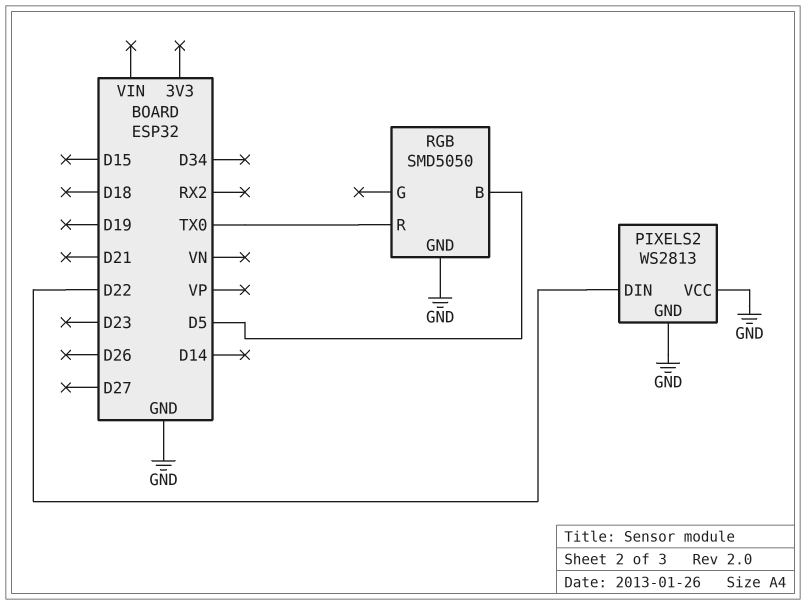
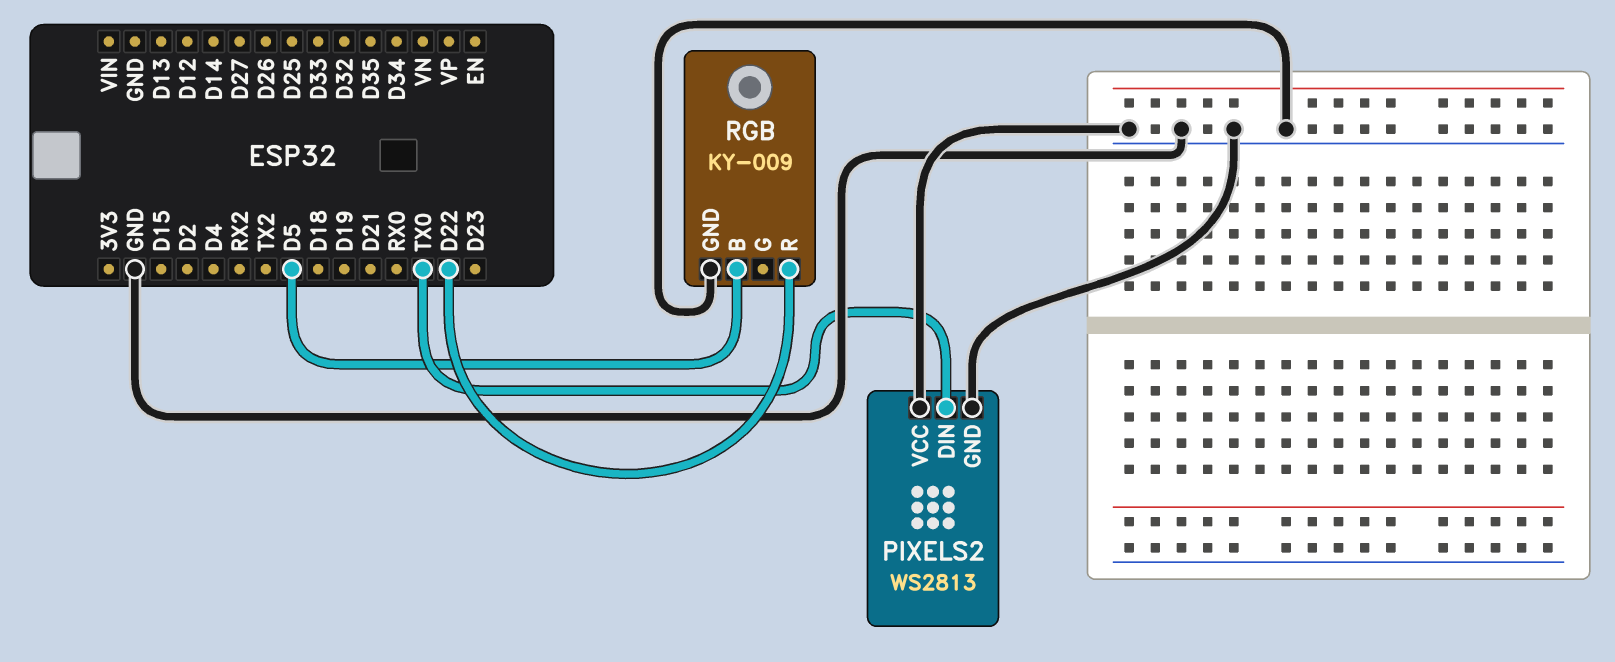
PIXELS2 pin DIN: D22 -> TX0
RGB: SMD5050 -> KY-009
RGB pin R: TX0 -> D22

